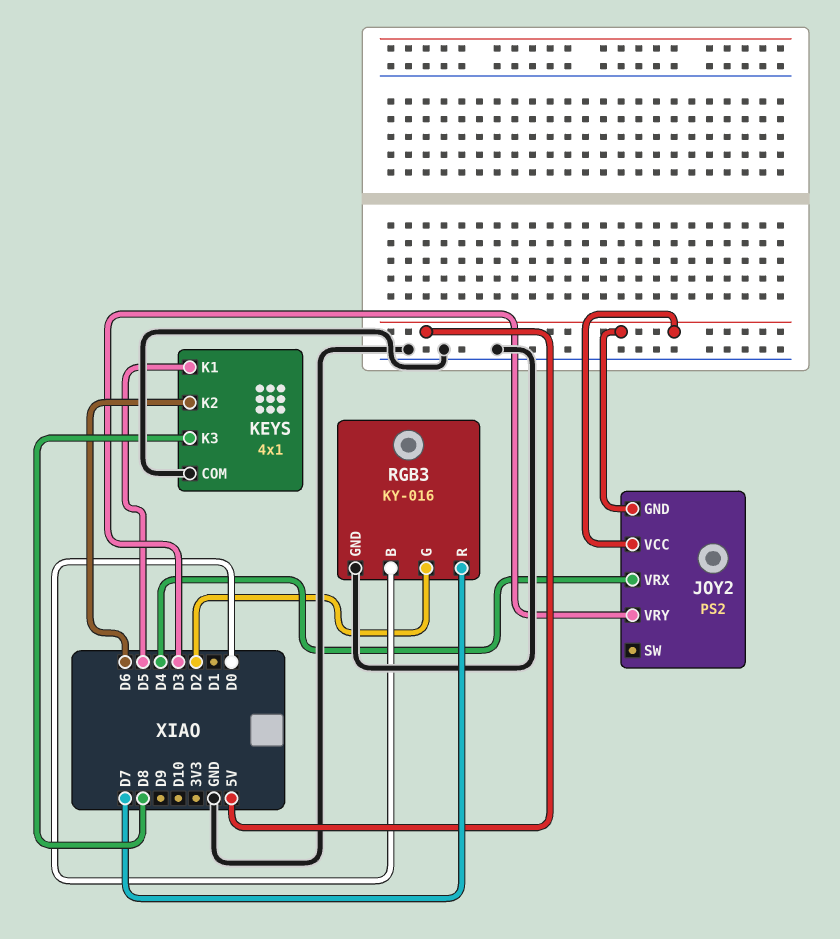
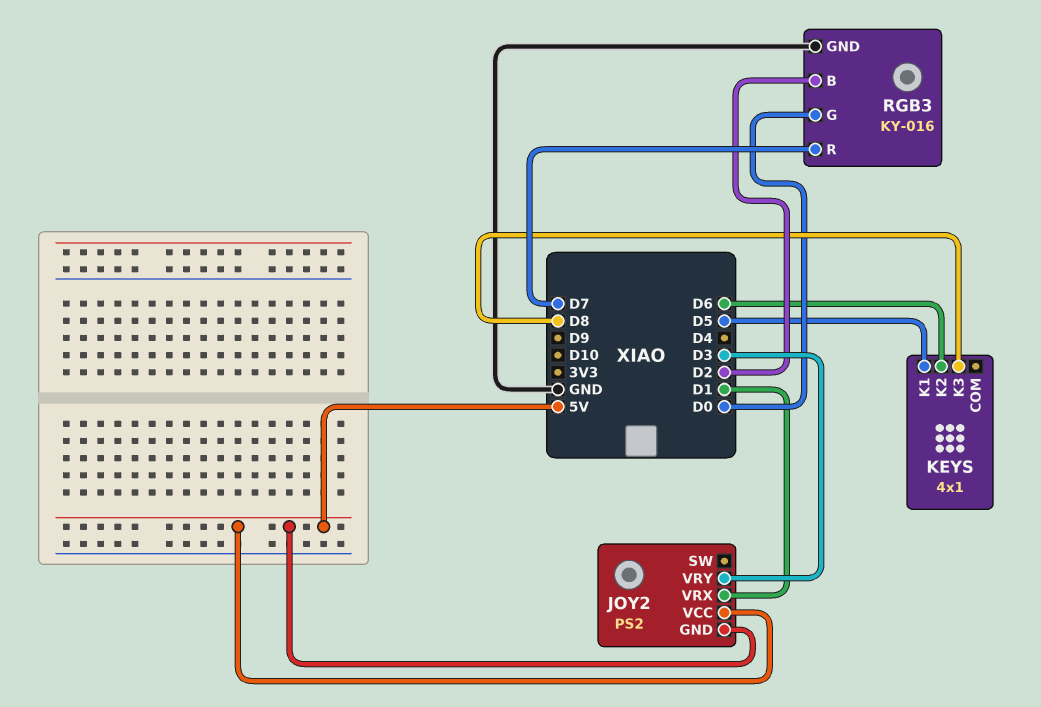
JOY2 pin VRX: D4 -> D1
KEYS pin COM: GND -> none
RGB3 pin B: D0 -> D2
RGB3 pin G: D2 -> D0

